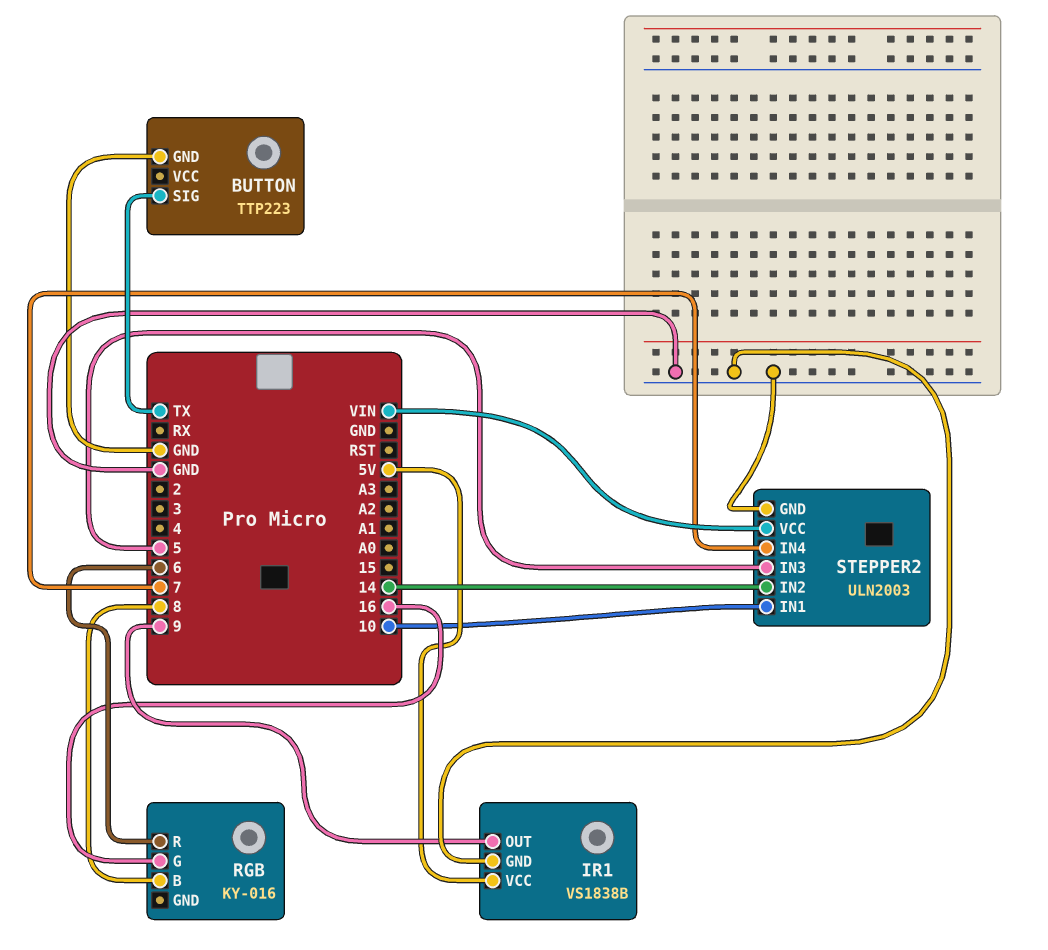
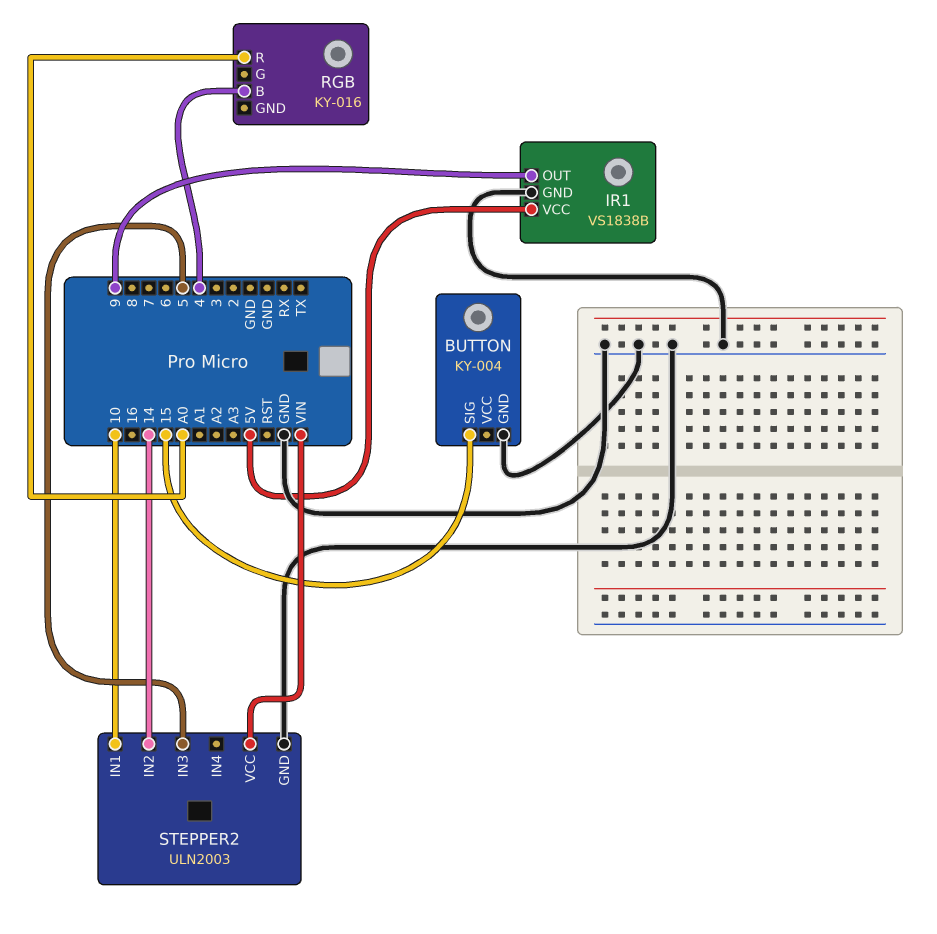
BUTTON: TTP223 -> KY-004
BUTTON pin SIG: TX -> 15
RGB pin B: 8 -> 4
RGB pin G: 16 -> none
RGB pin R: 6 -> A0
STEPPER2 pin IN4: 7 -> none

